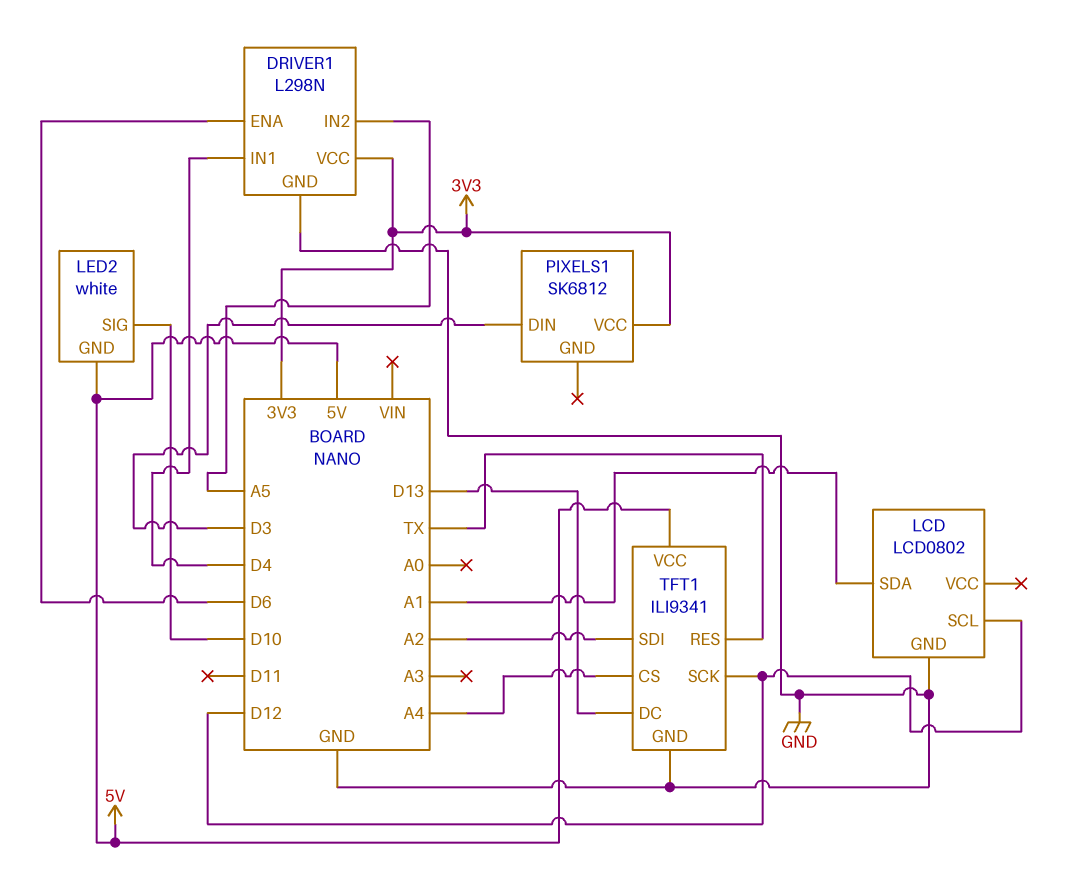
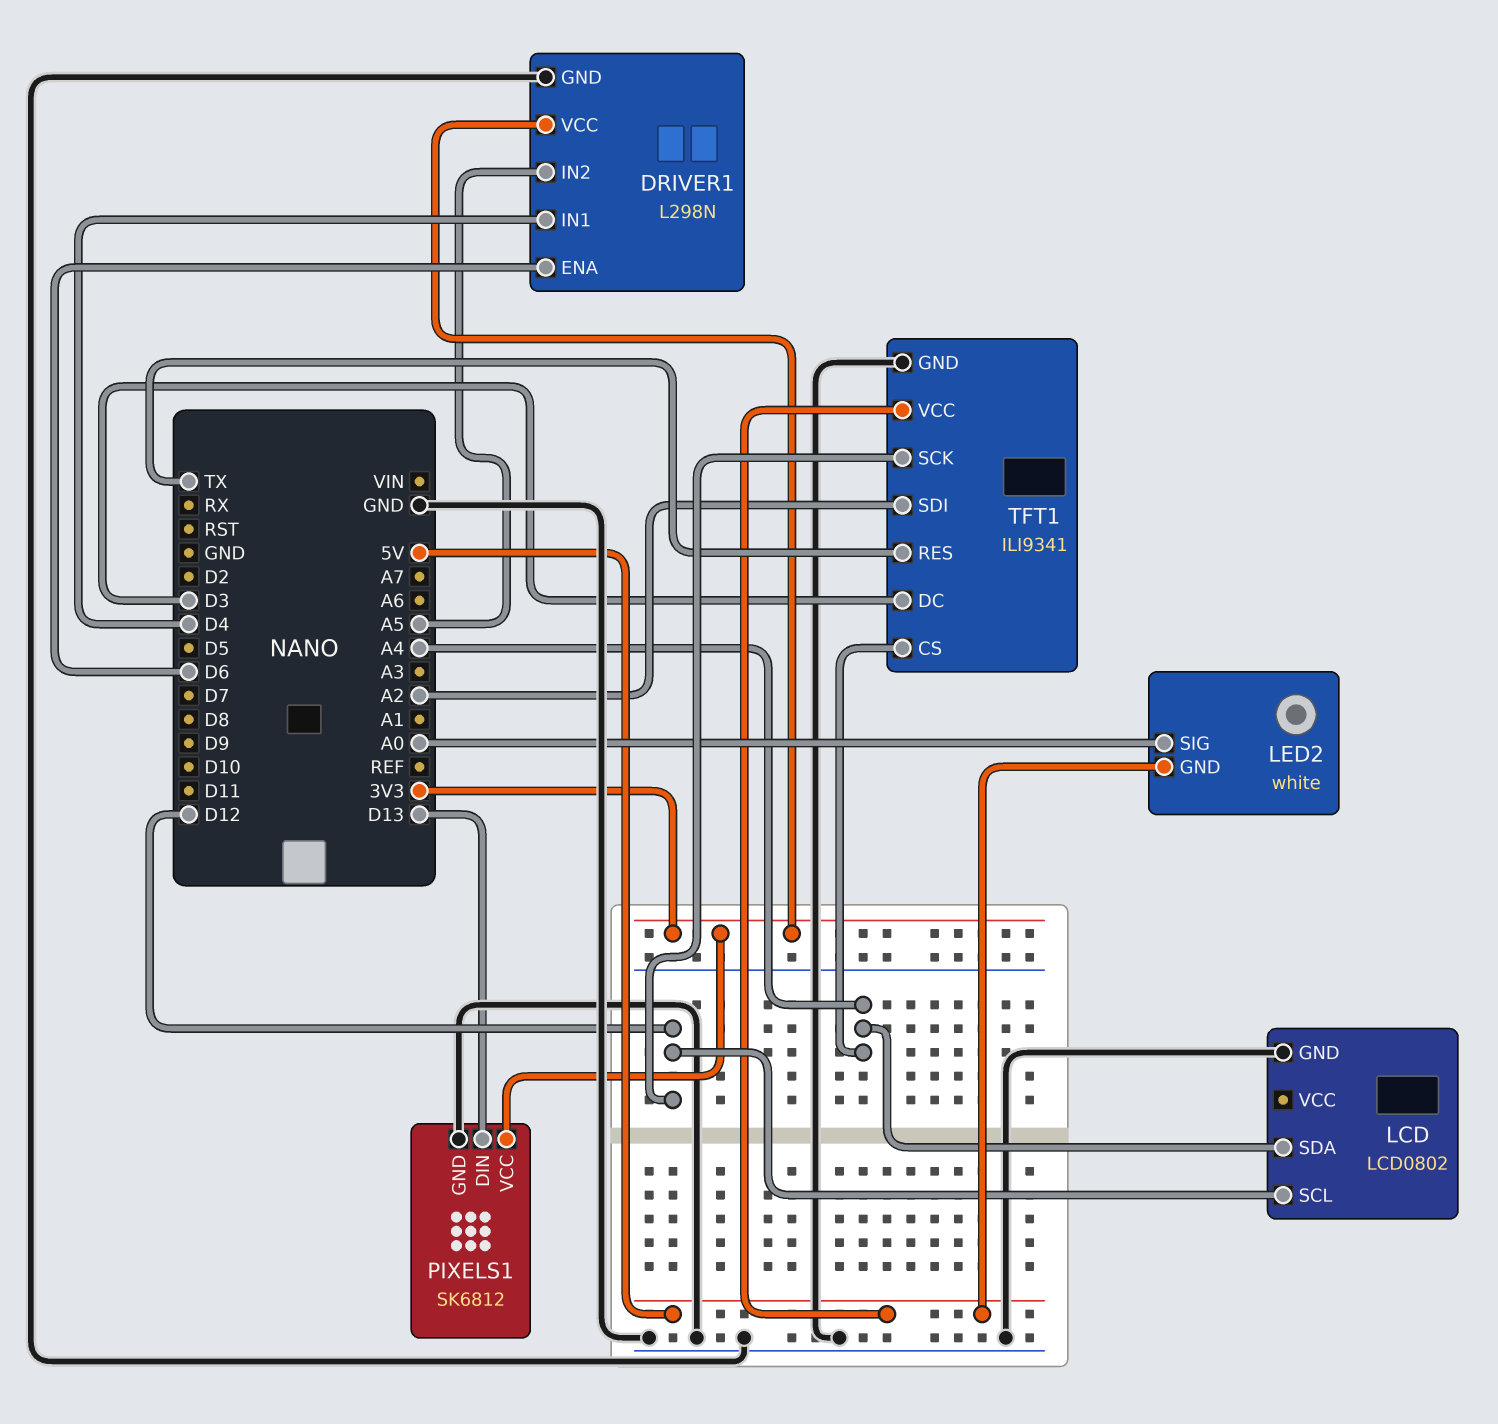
LCD pin SDA: A1 -> A4
LED2 pin SIG: D10 -> A0
PIXELS1 pin DIN: D3 -> D13
PIXELS1 pin GND: none -> GND
TFT1 pin DC: D13 -> D3

